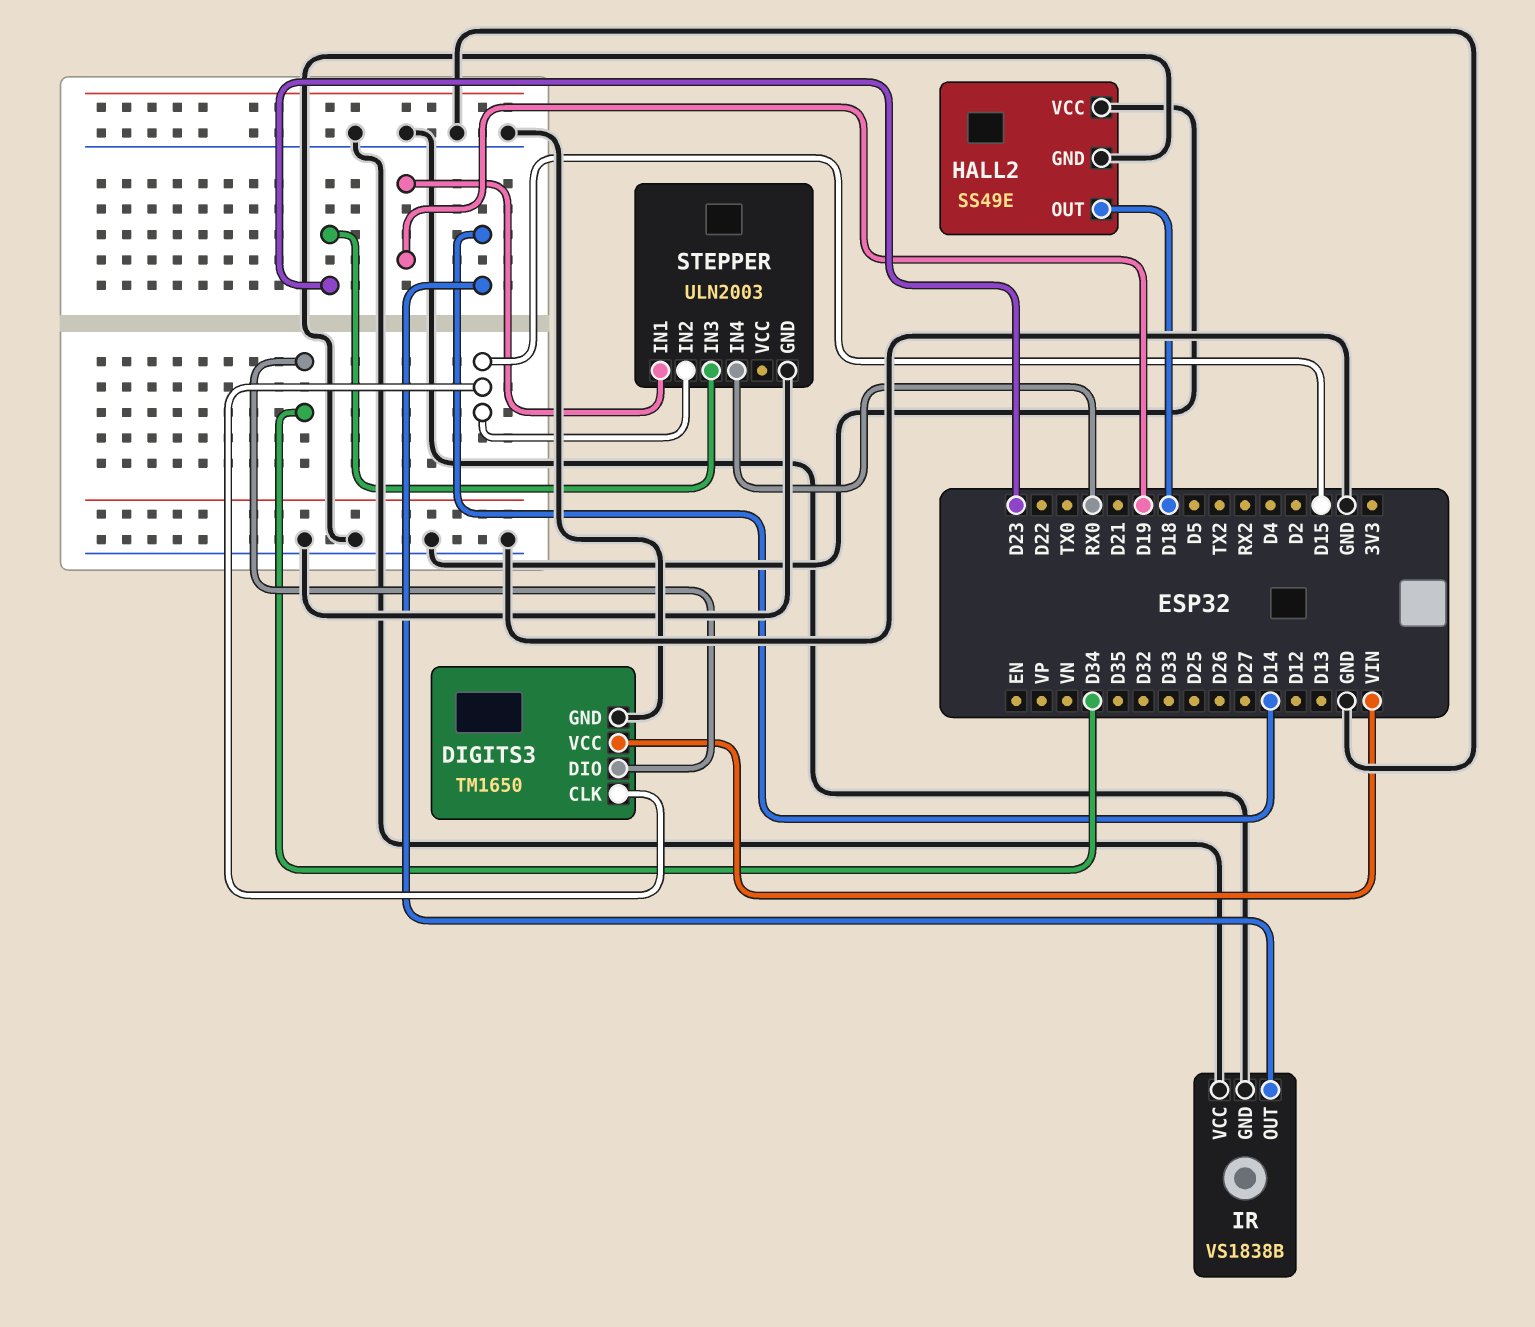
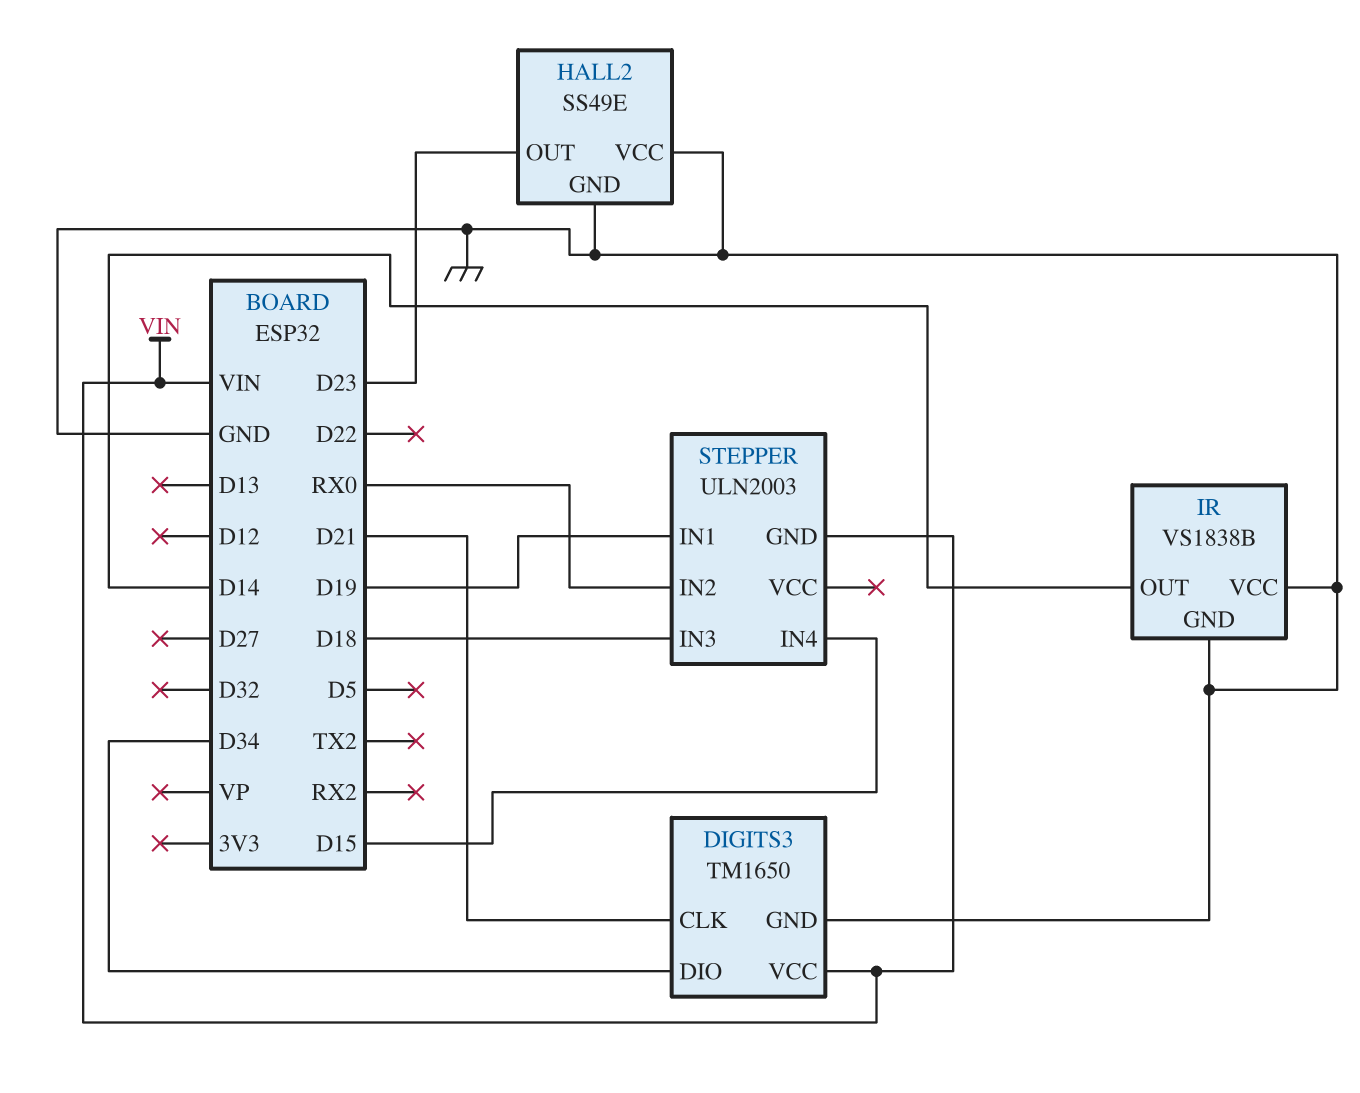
DIGITS3 pin CLK: D15 -> D21
HALL2 pin OUT: D18 -> D23
STEPPER pin GND: GND -> VIN
STEPPER pin IN2: D15 -> RX0
STEPPER pin IN3: D23 -> D18
STEPPER pin IN4: RX0 -> D15

